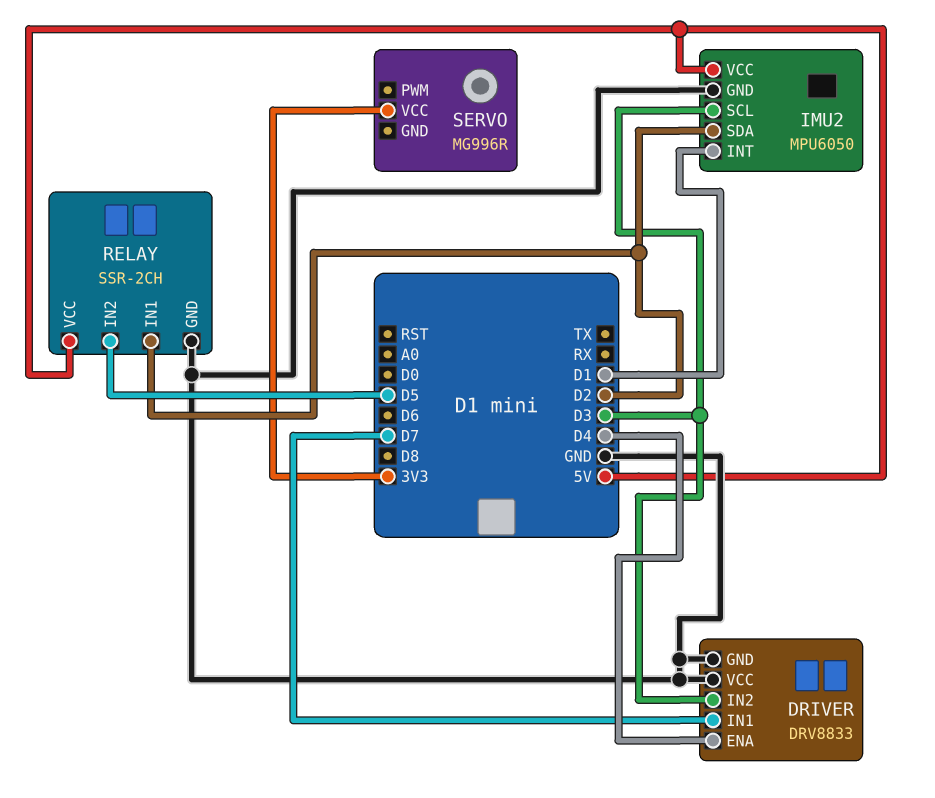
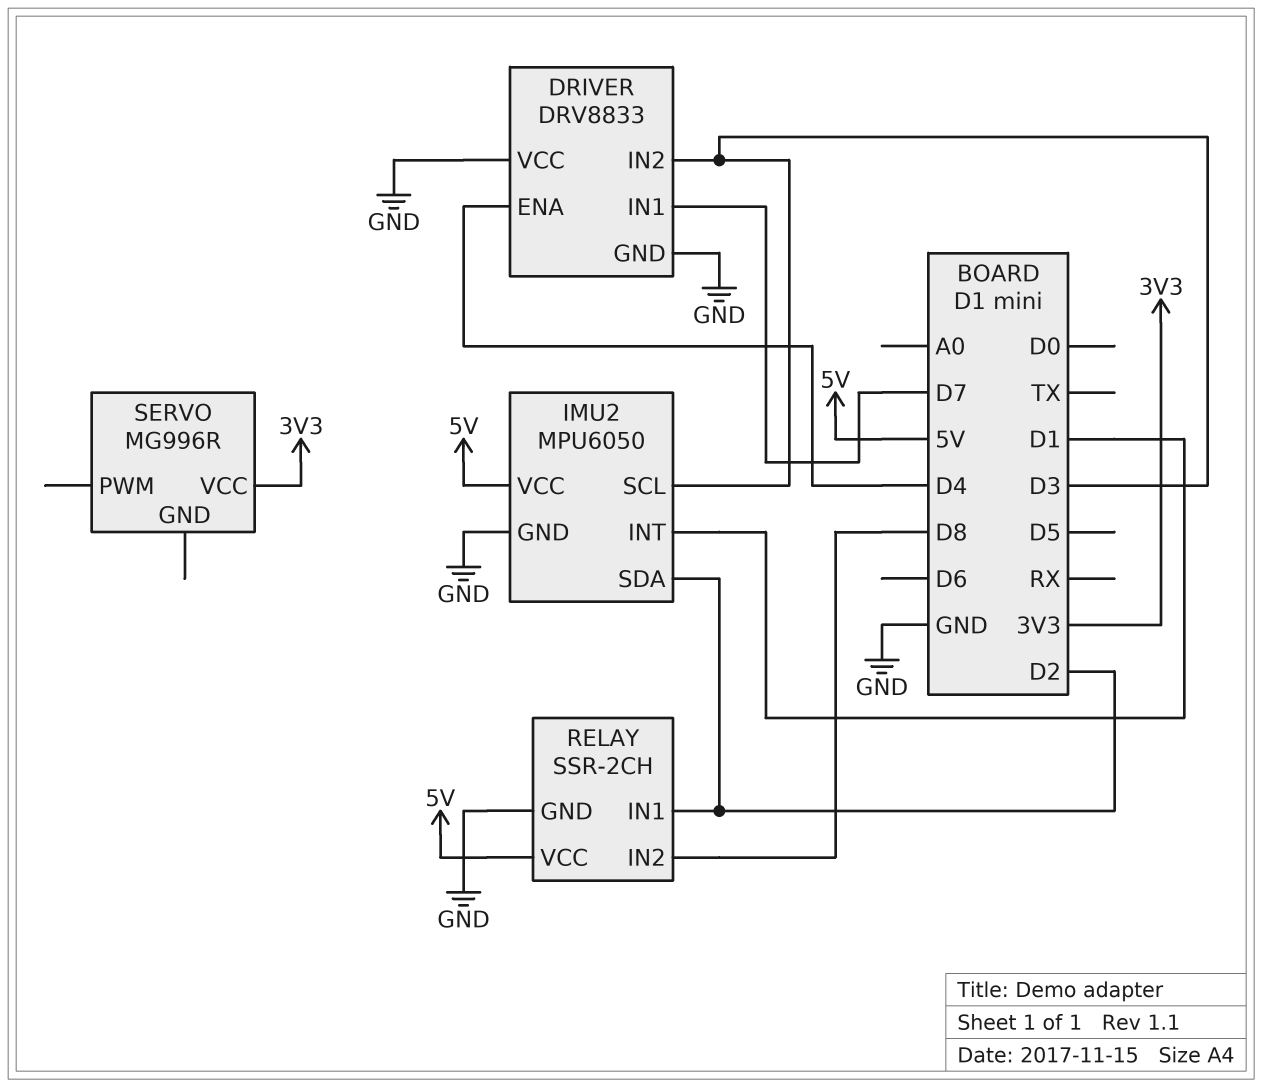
RELAY pin IN2: D5 -> D8

